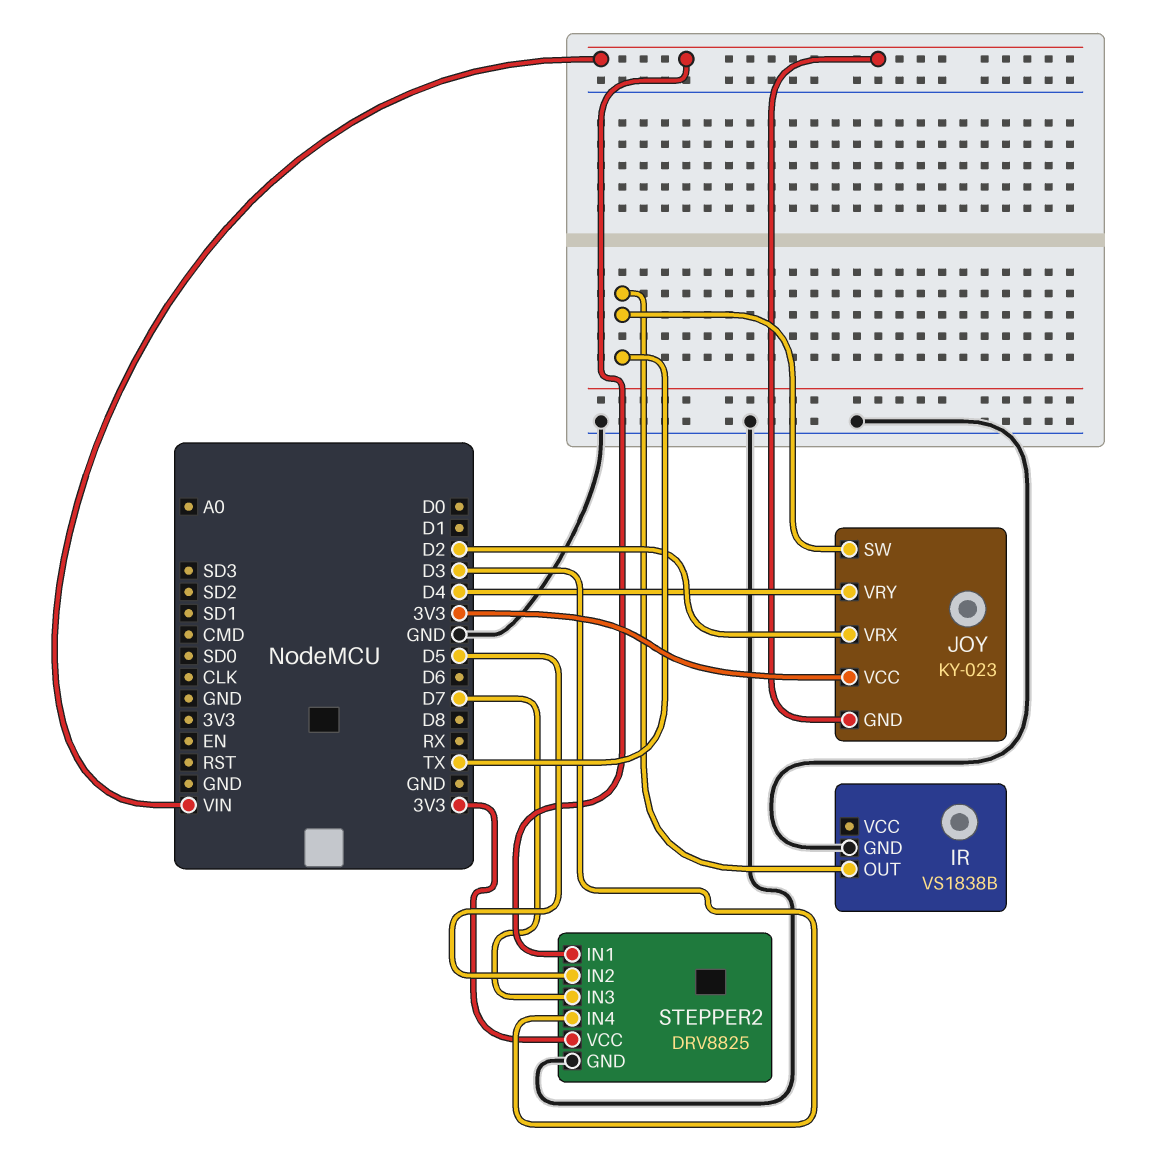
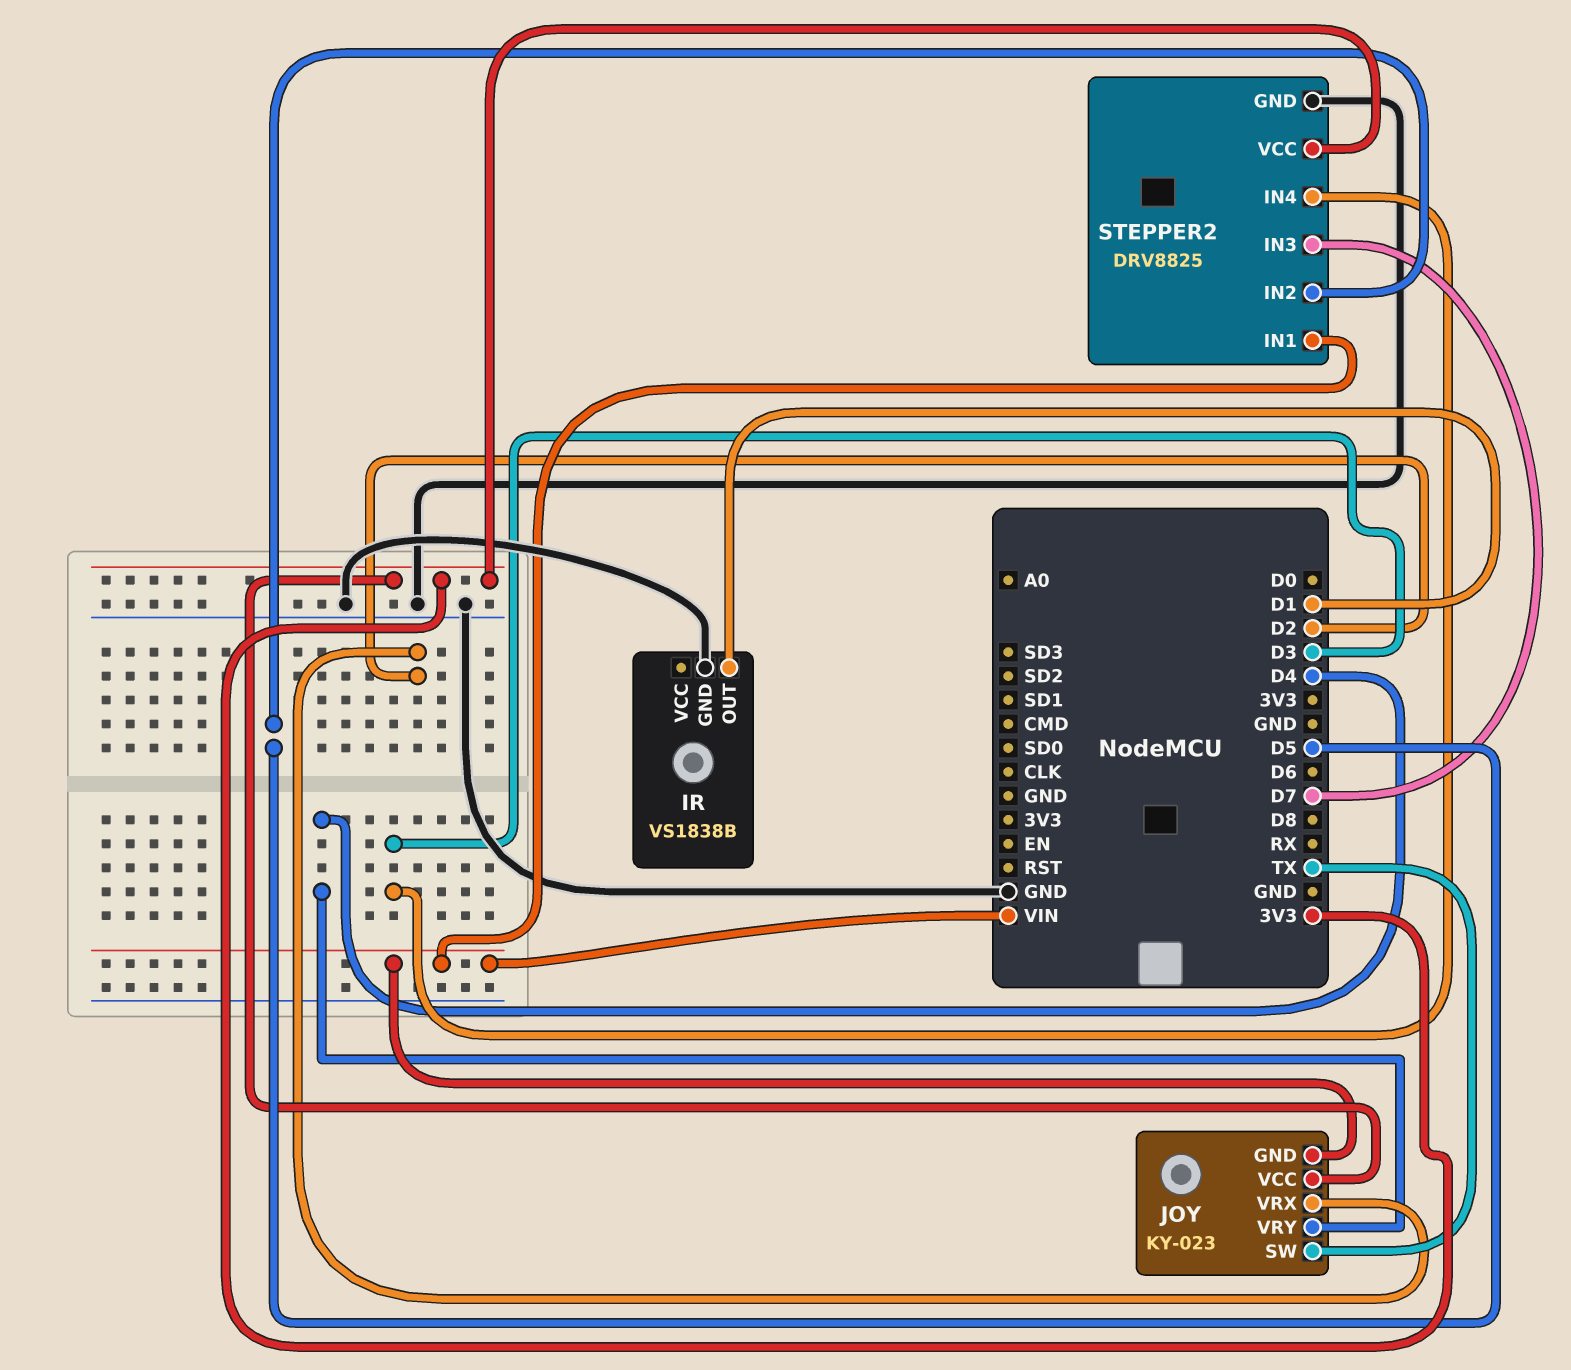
IR pin OUT: TX -> D1

